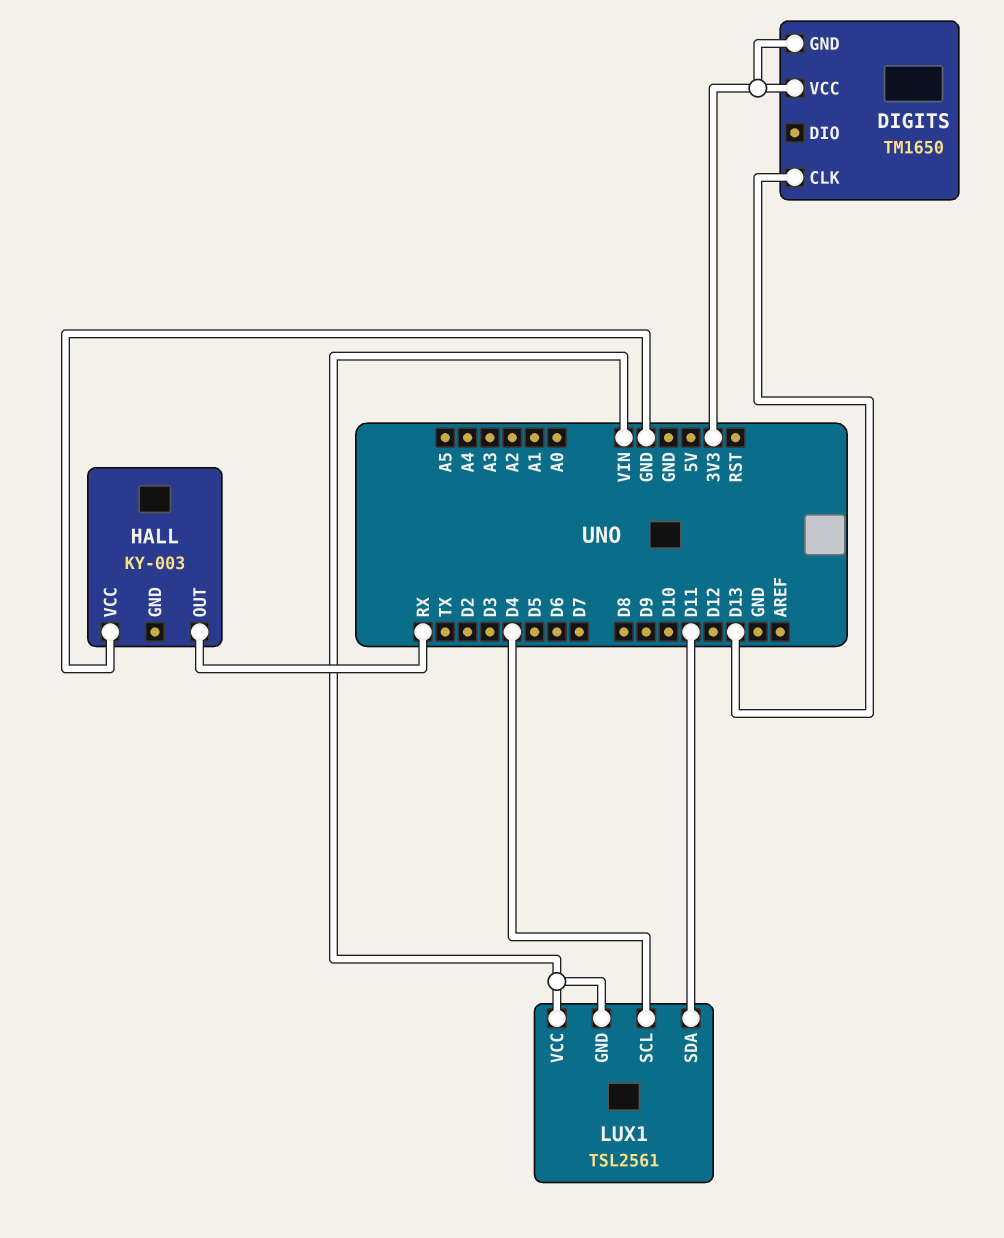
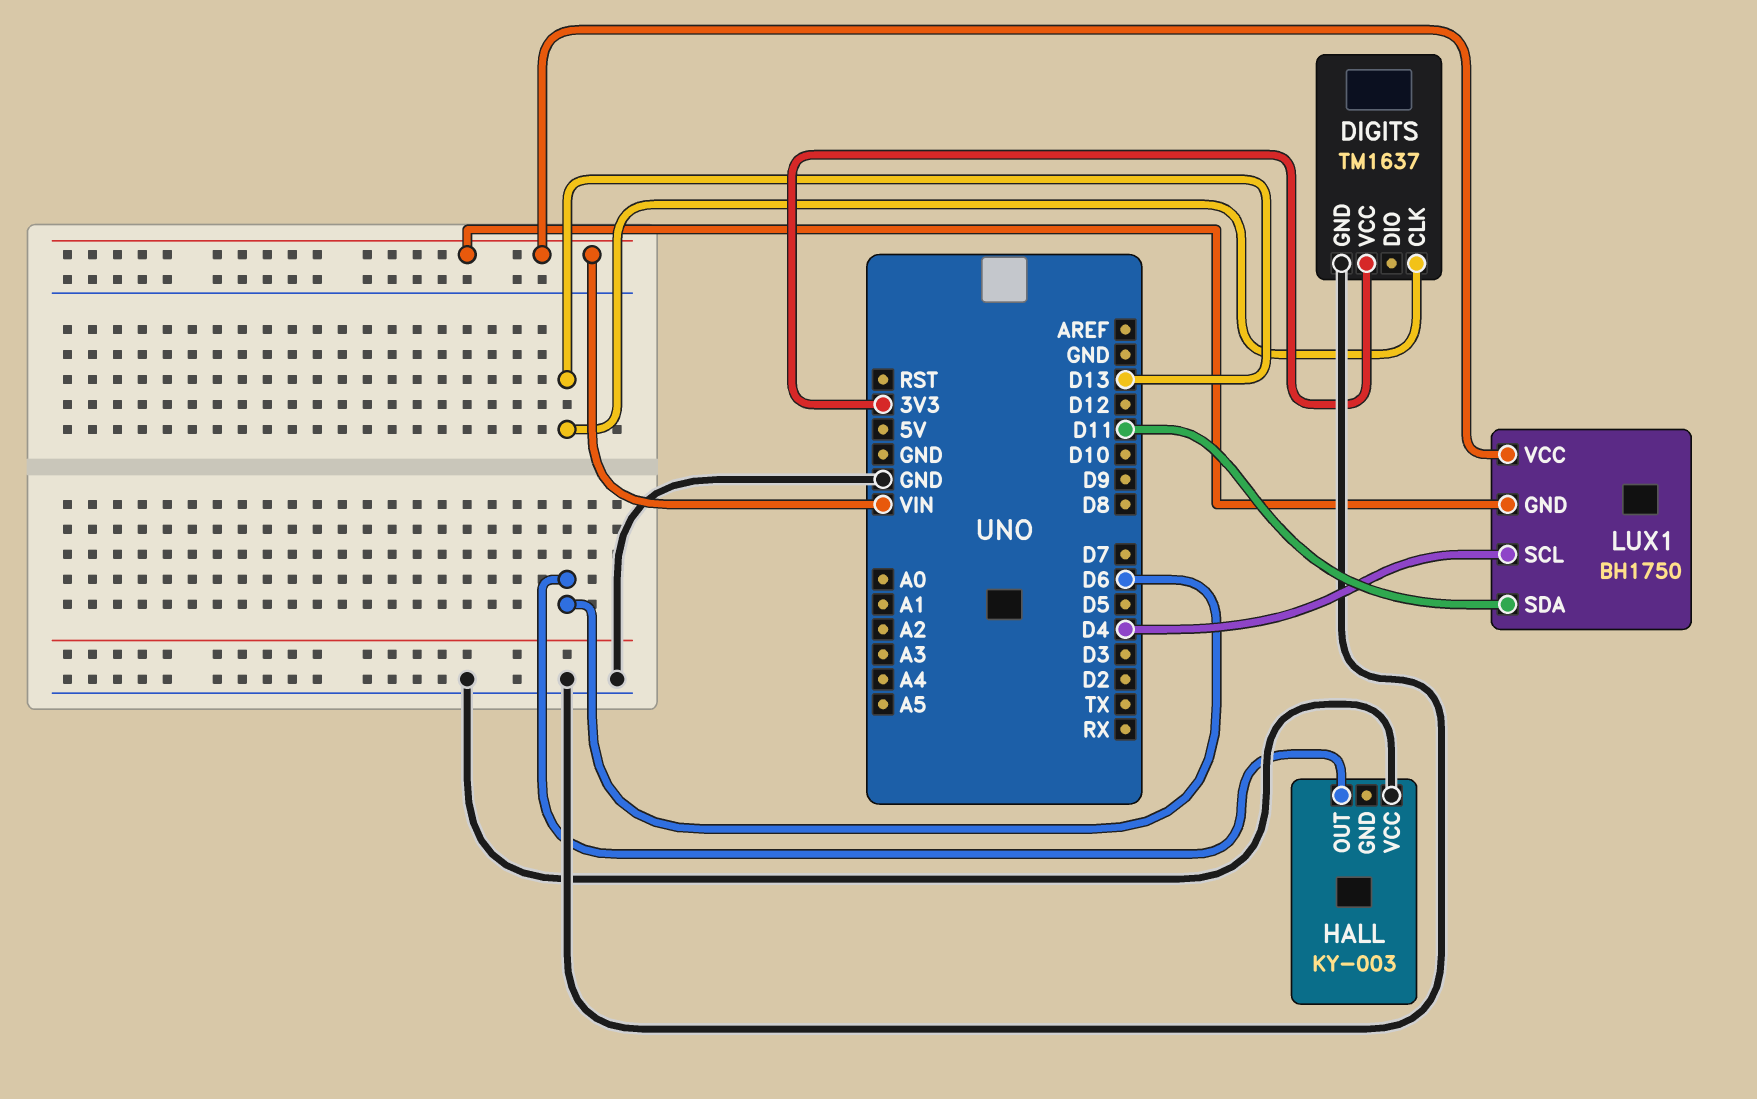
DIGITS: TM1650 -> TM1637
DIGITS pin GND: 3V3 -> GND
HALL pin OUT: RX -> D6
LUX1: TSL2561 -> BH1750

